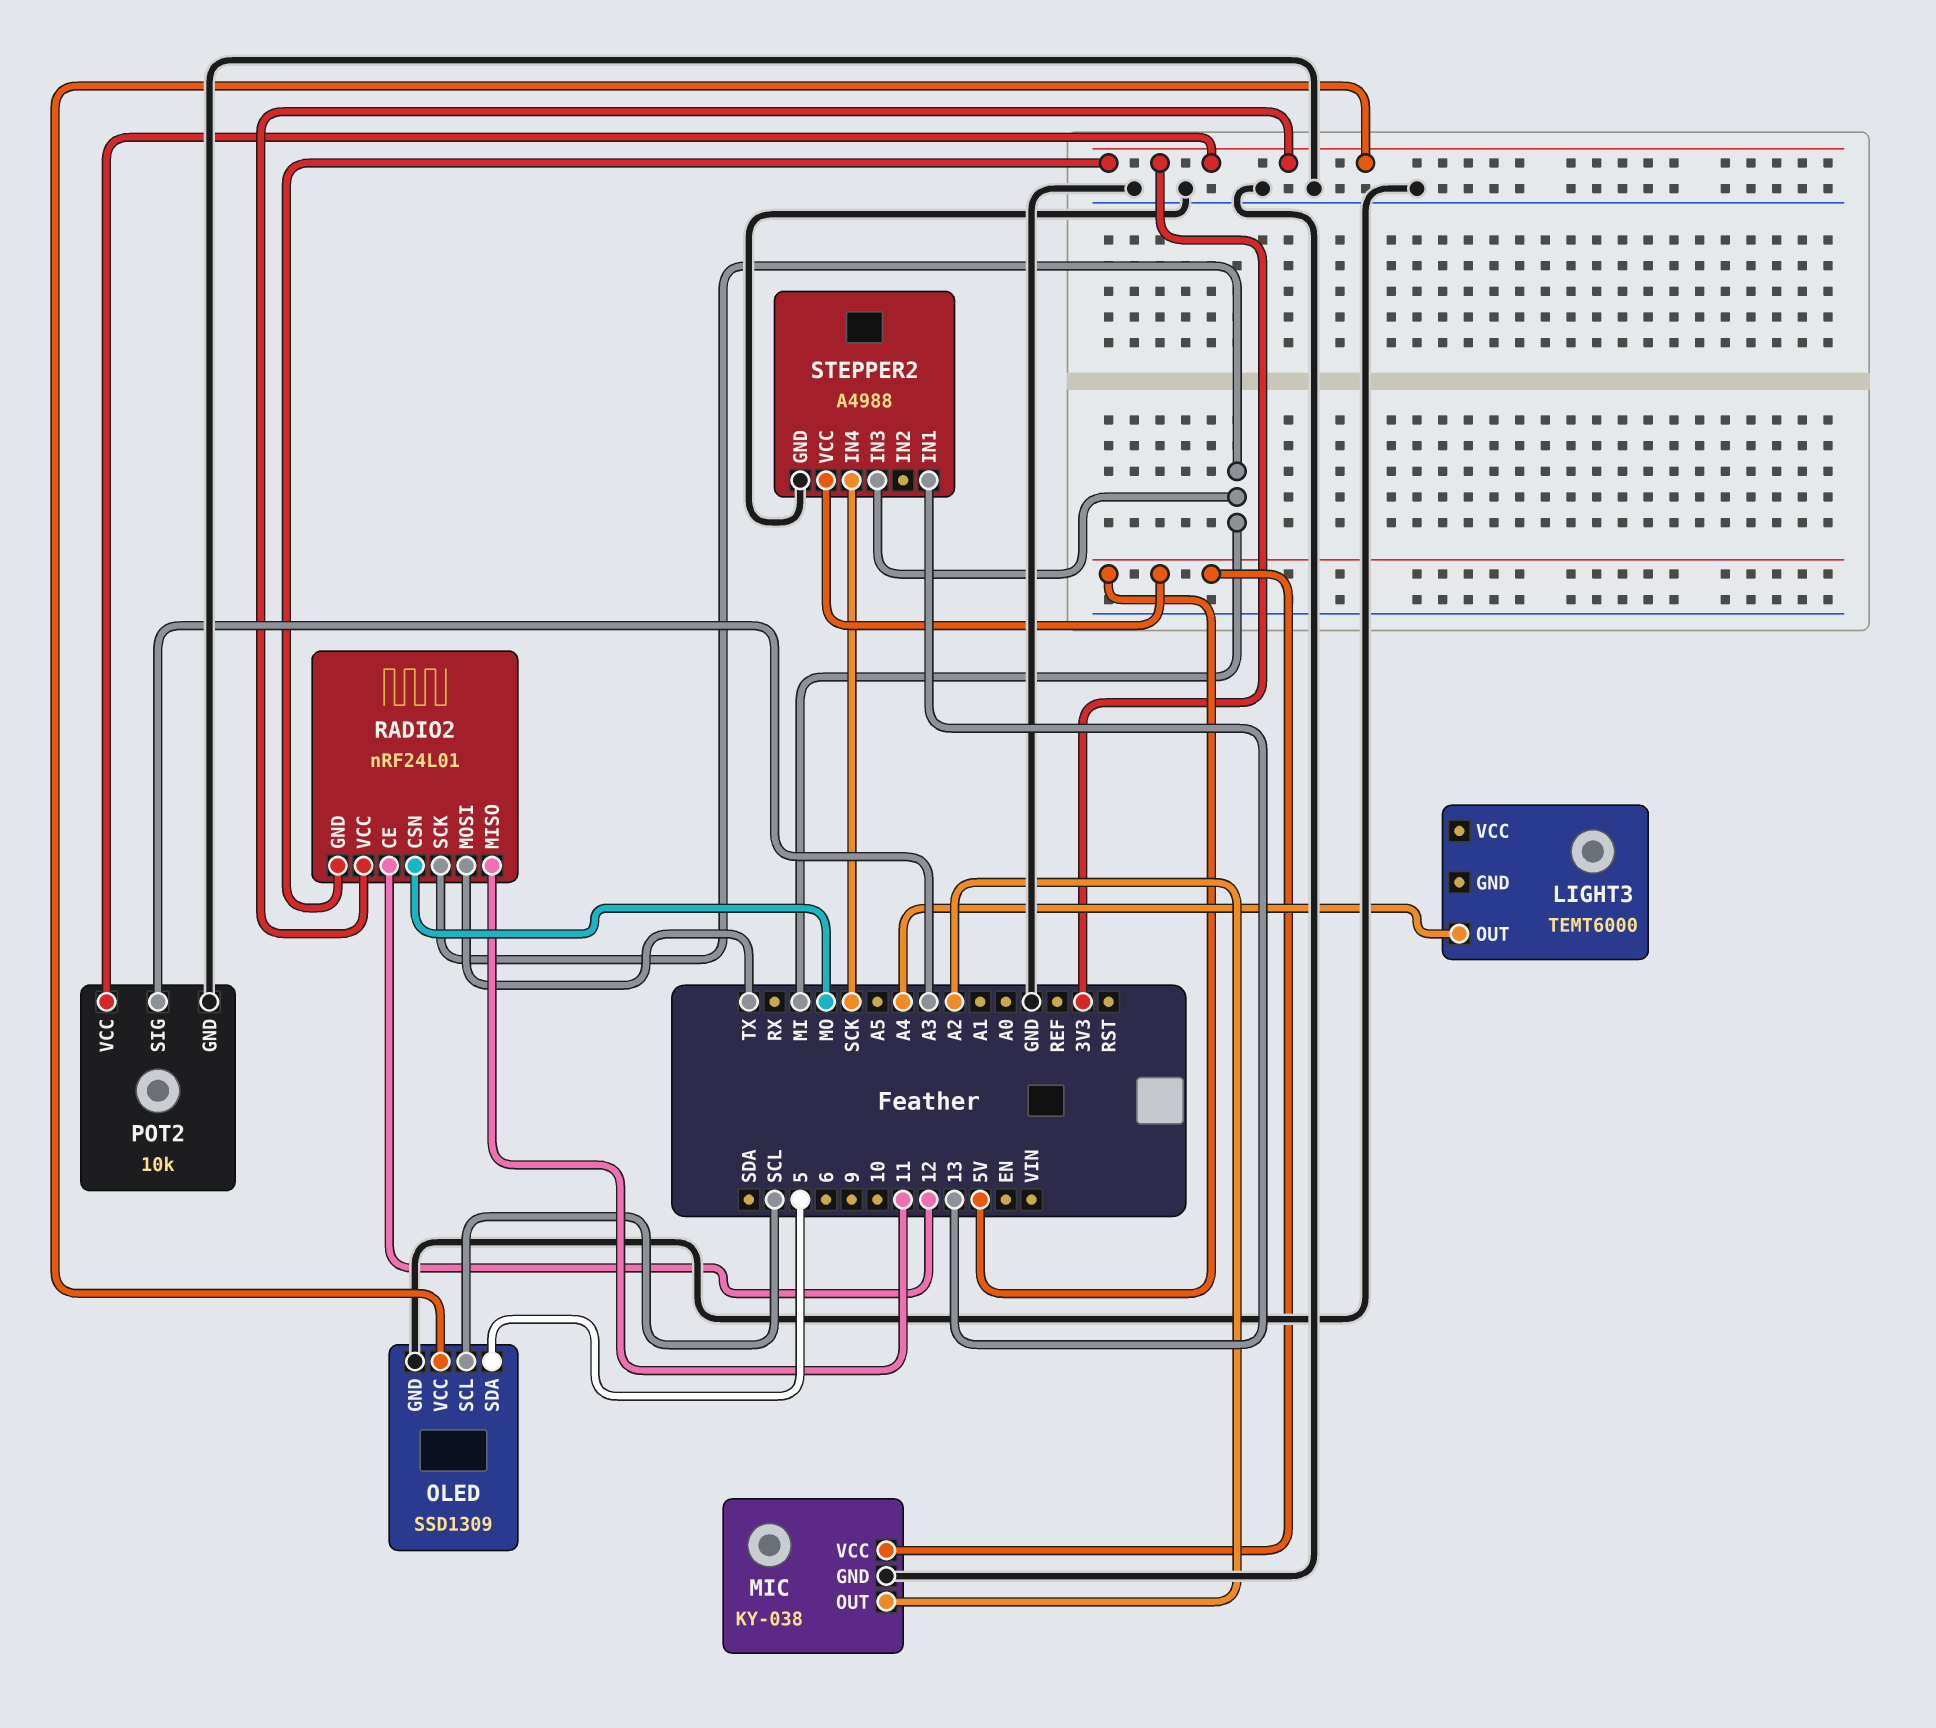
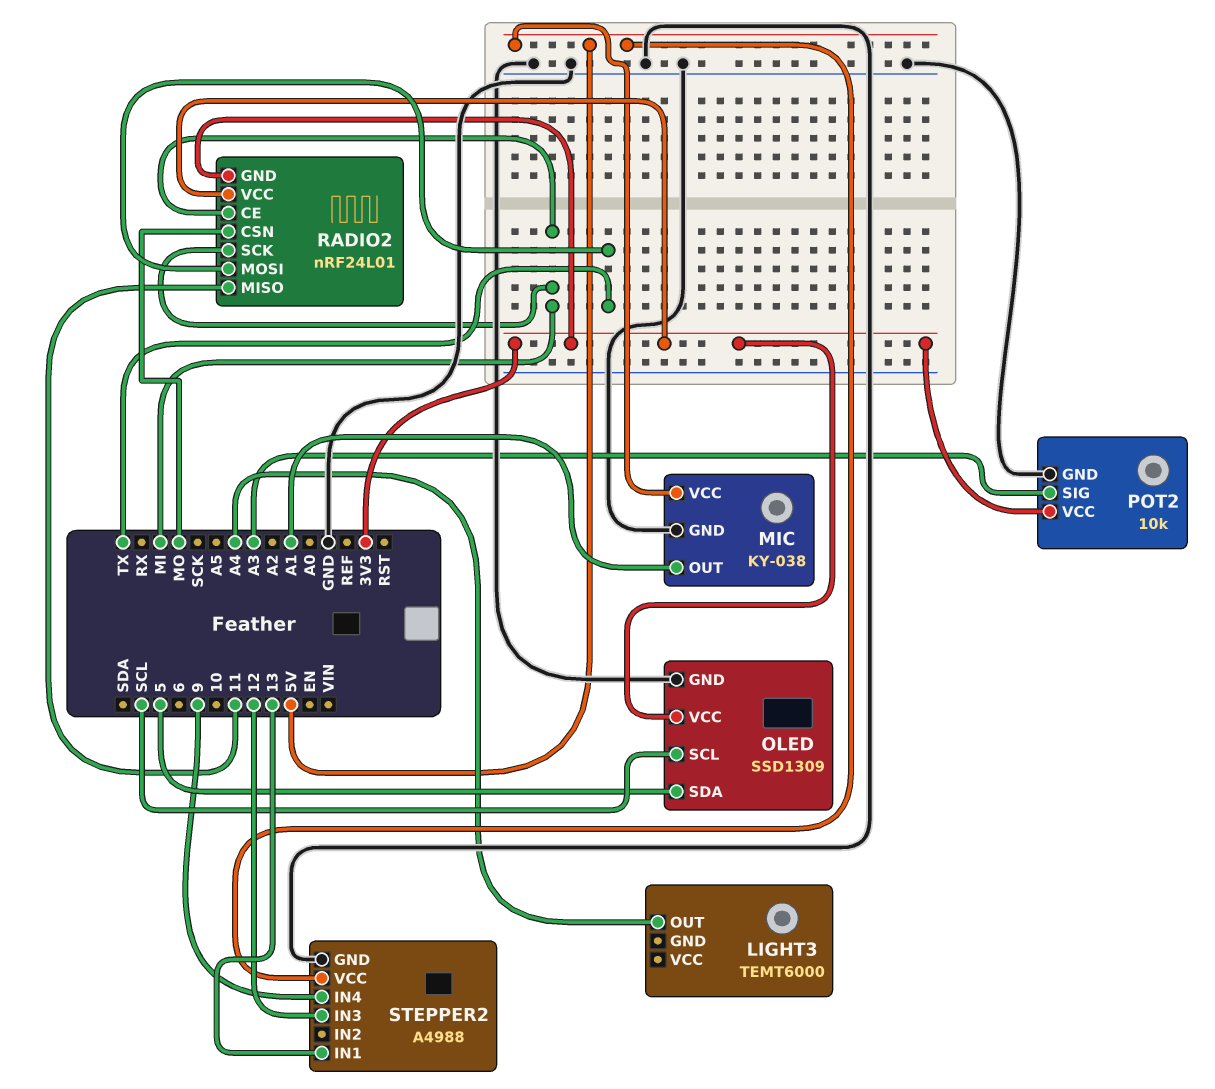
MIC pin OUT: A2 -> A1
RADIO2 pin CE: 12 -> MI
STEPPER2 pin IN3: MI -> 12
STEPPER2 pin IN4: SCK -> 9

